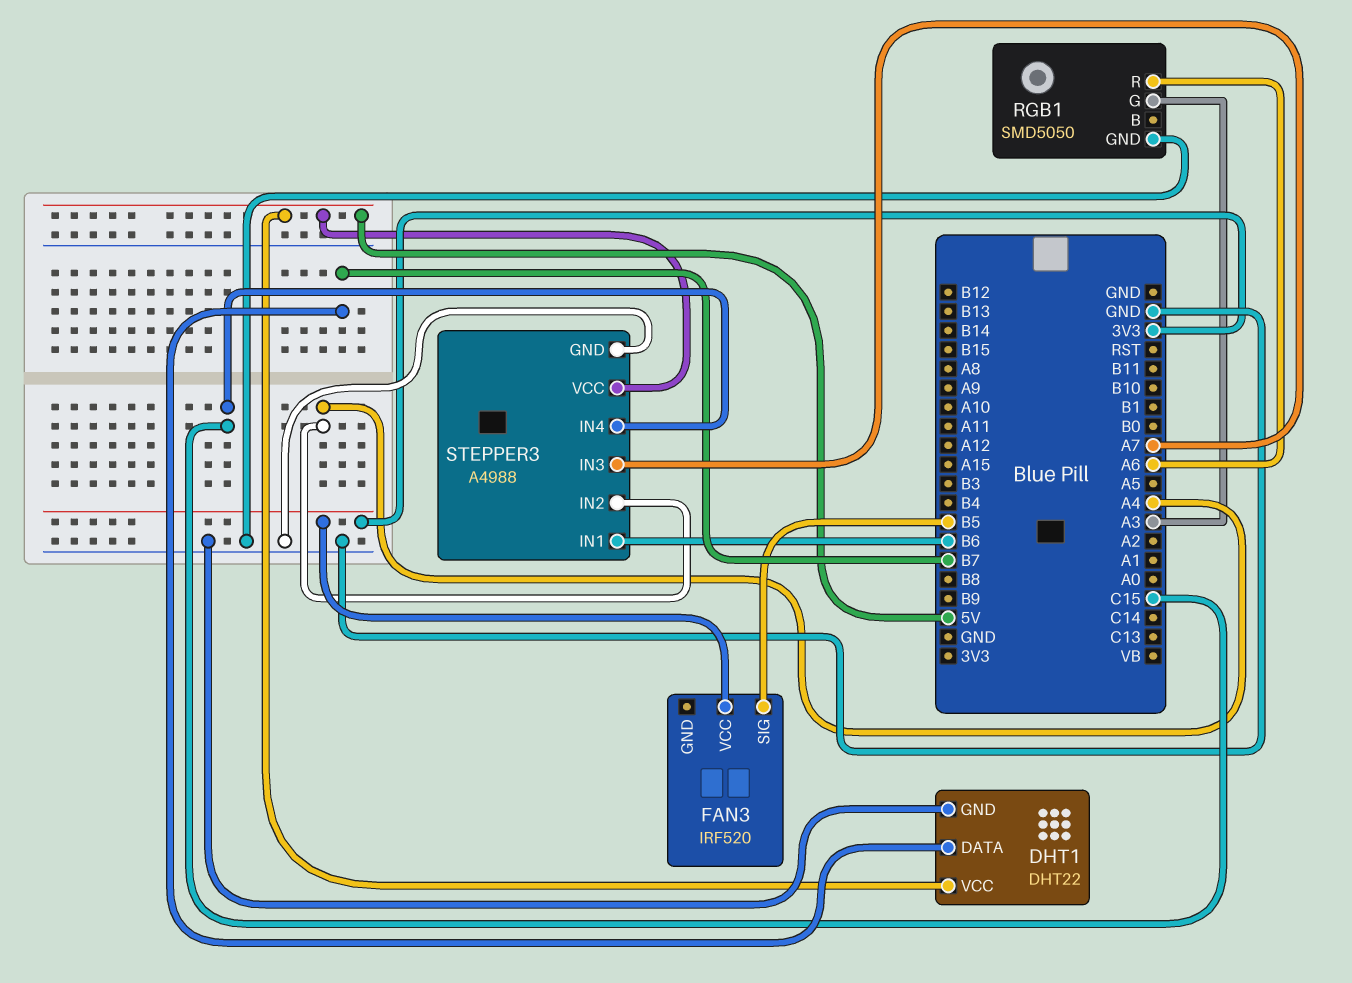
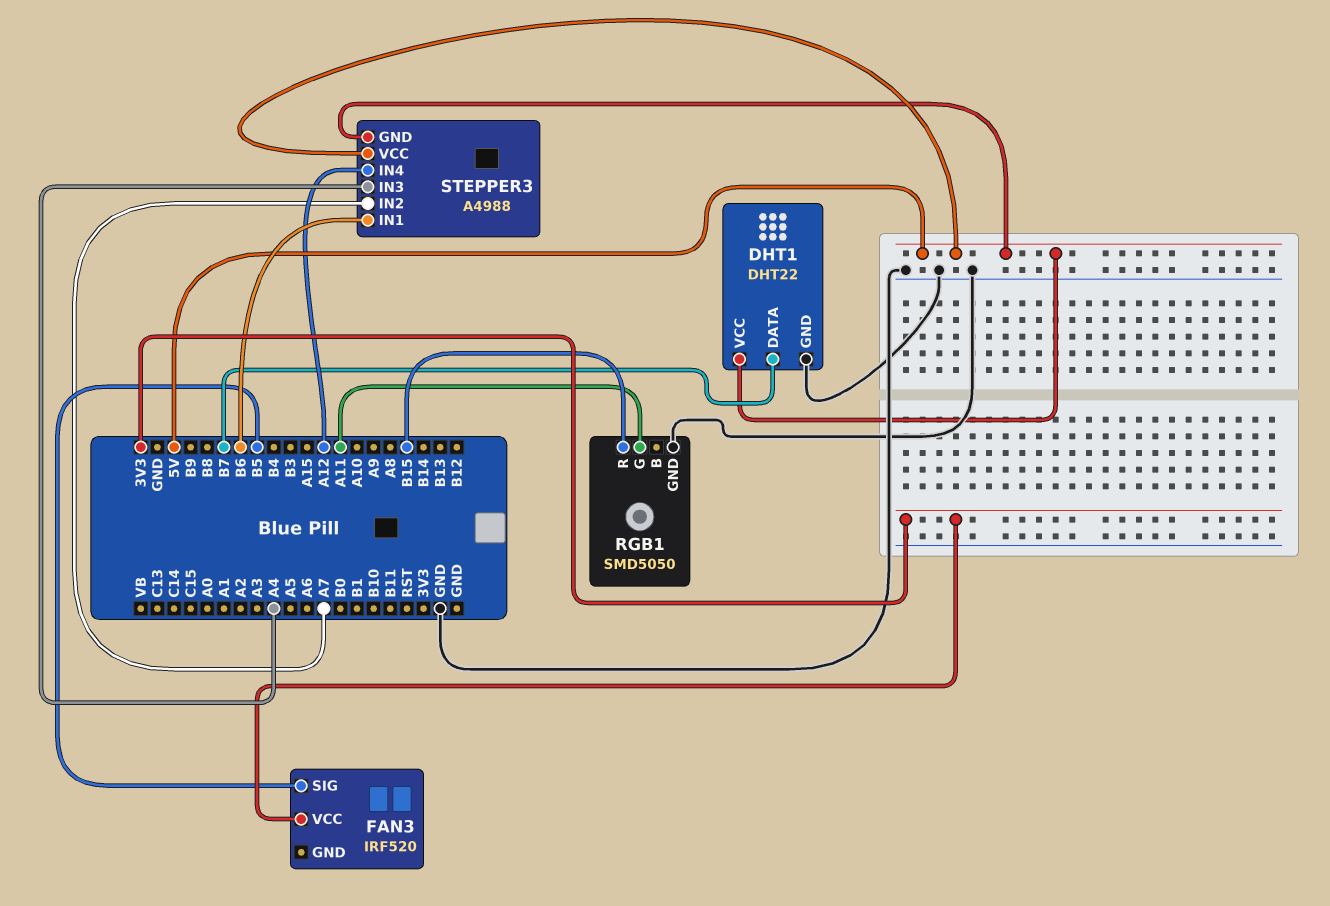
RGB1 pin G: A3 -> A11
RGB1 pin R: A6 -> B15
STEPPER3 pin GND: GND -> 5V
STEPPER3 pin IN2: A4 -> A7
STEPPER3 pin IN3: A7 -> A4
STEPPER3 pin IN4: C15 -> A12

